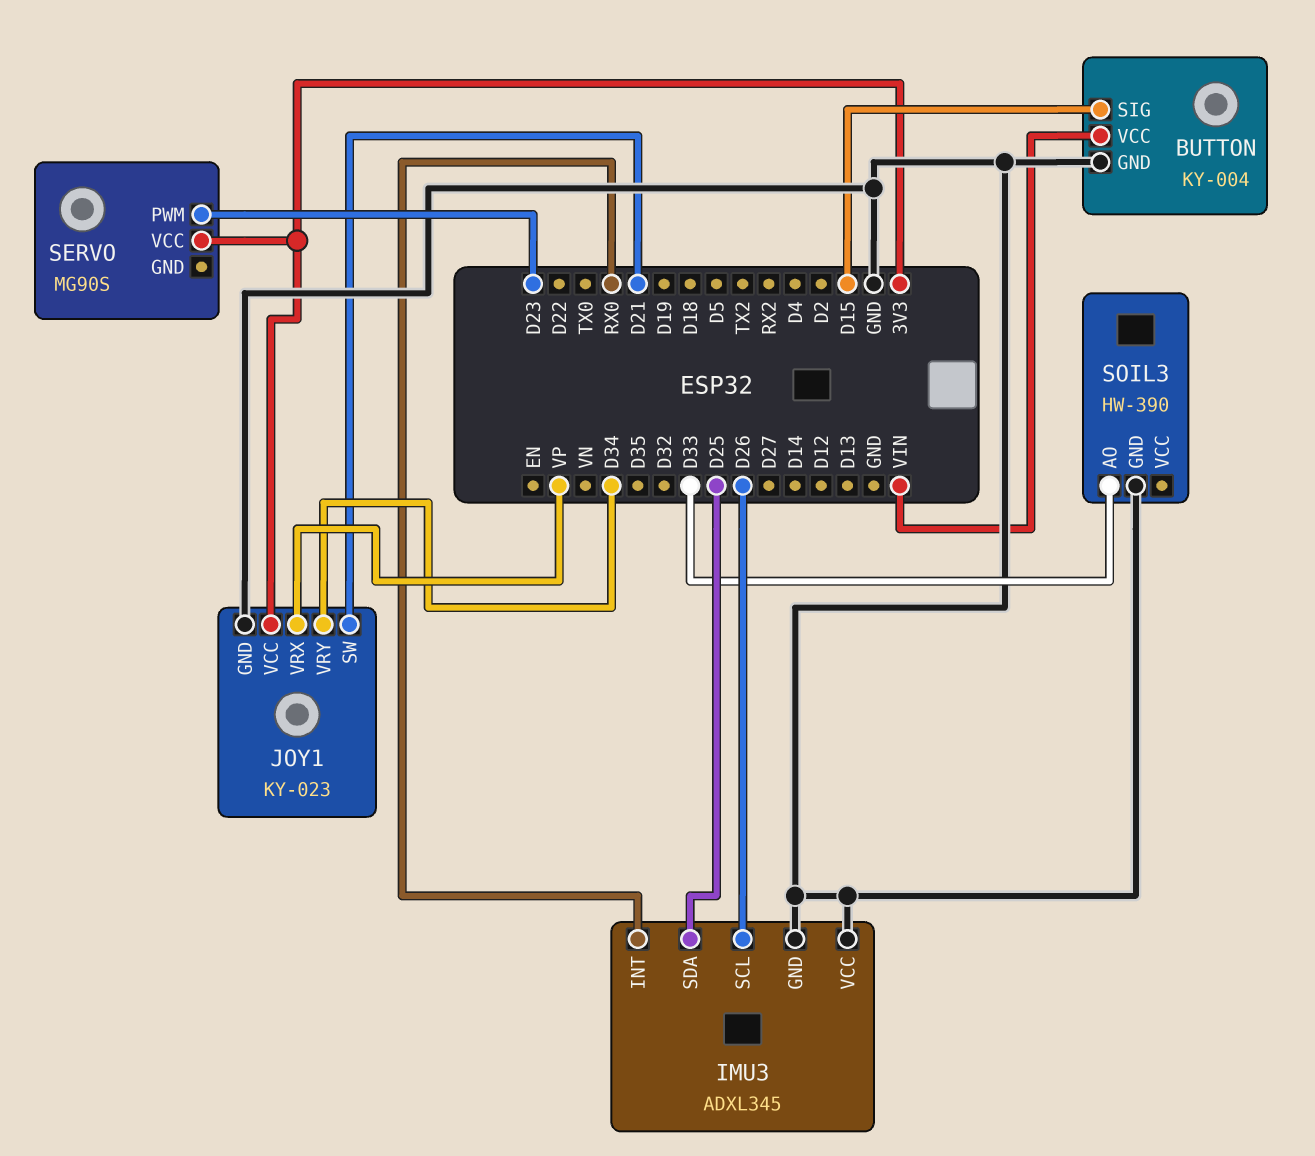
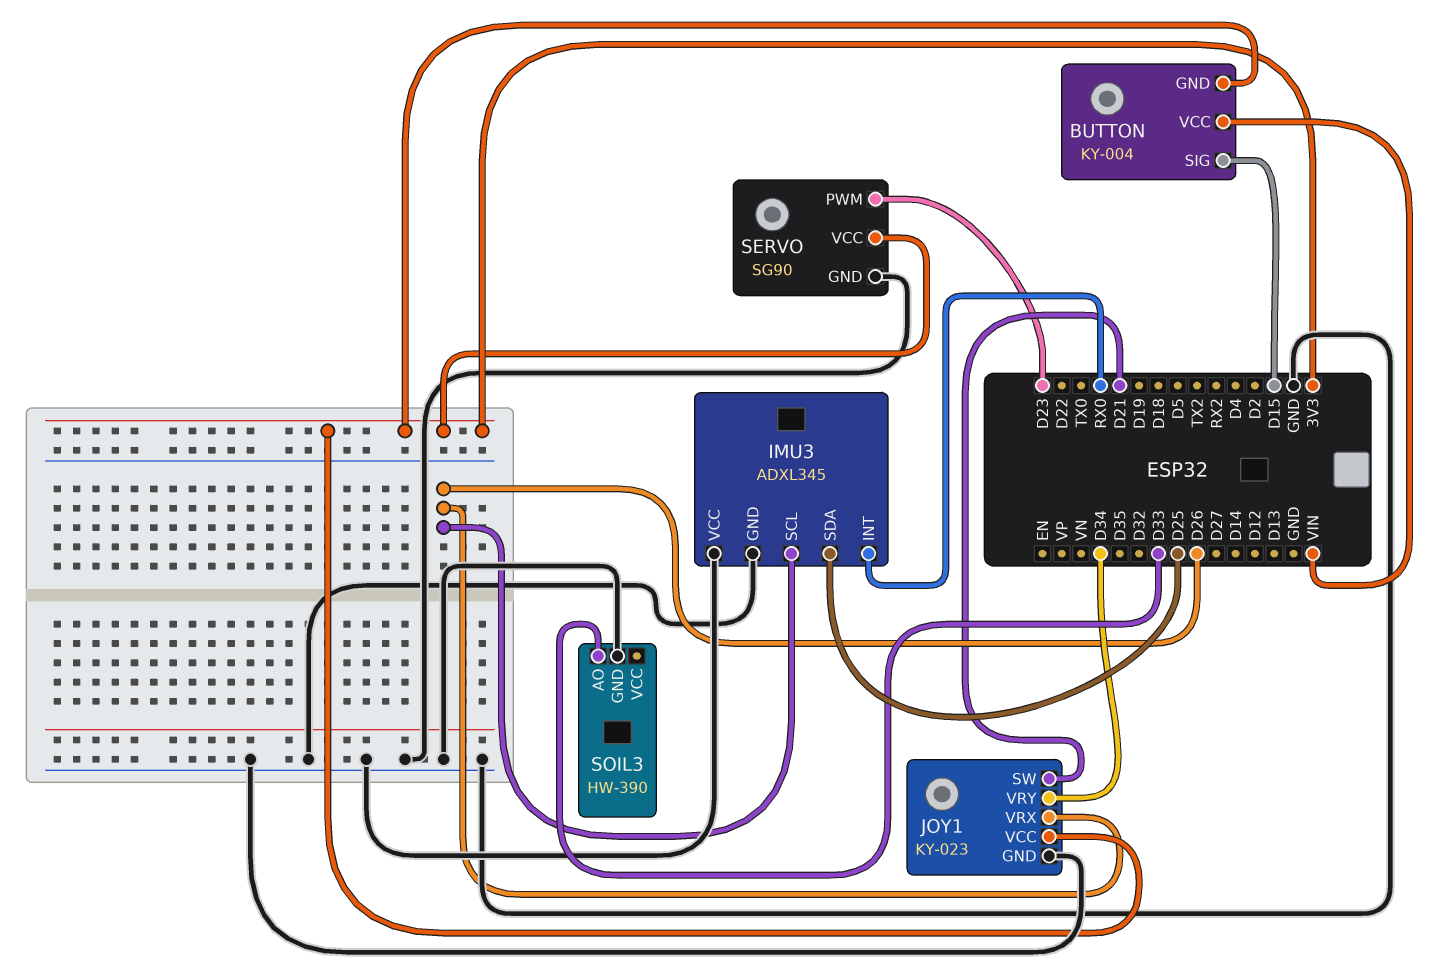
BUTTON pin GND: GND -> 3V3
JOY1 pin VRX: VP -> D26
SERVO: MG90S -> SG90
SERVO pin GND: none -> GND

